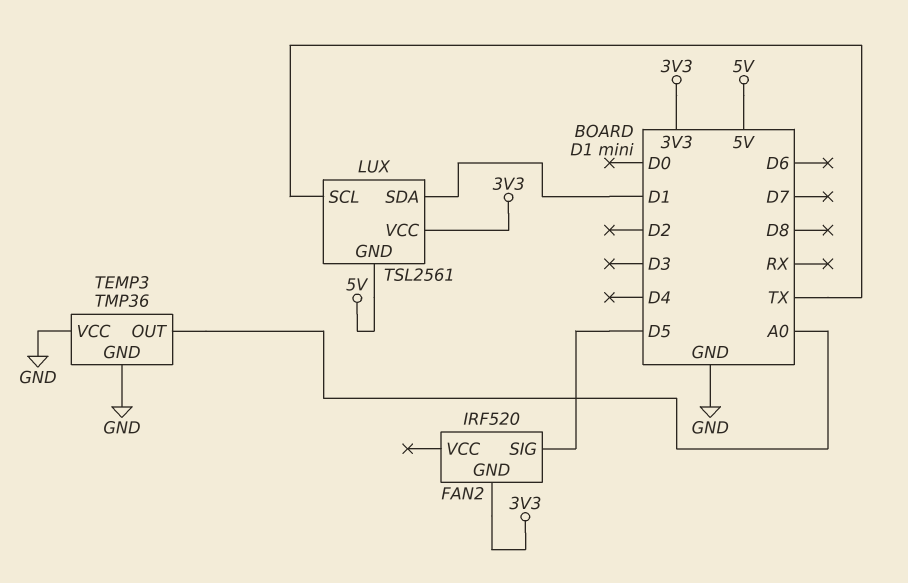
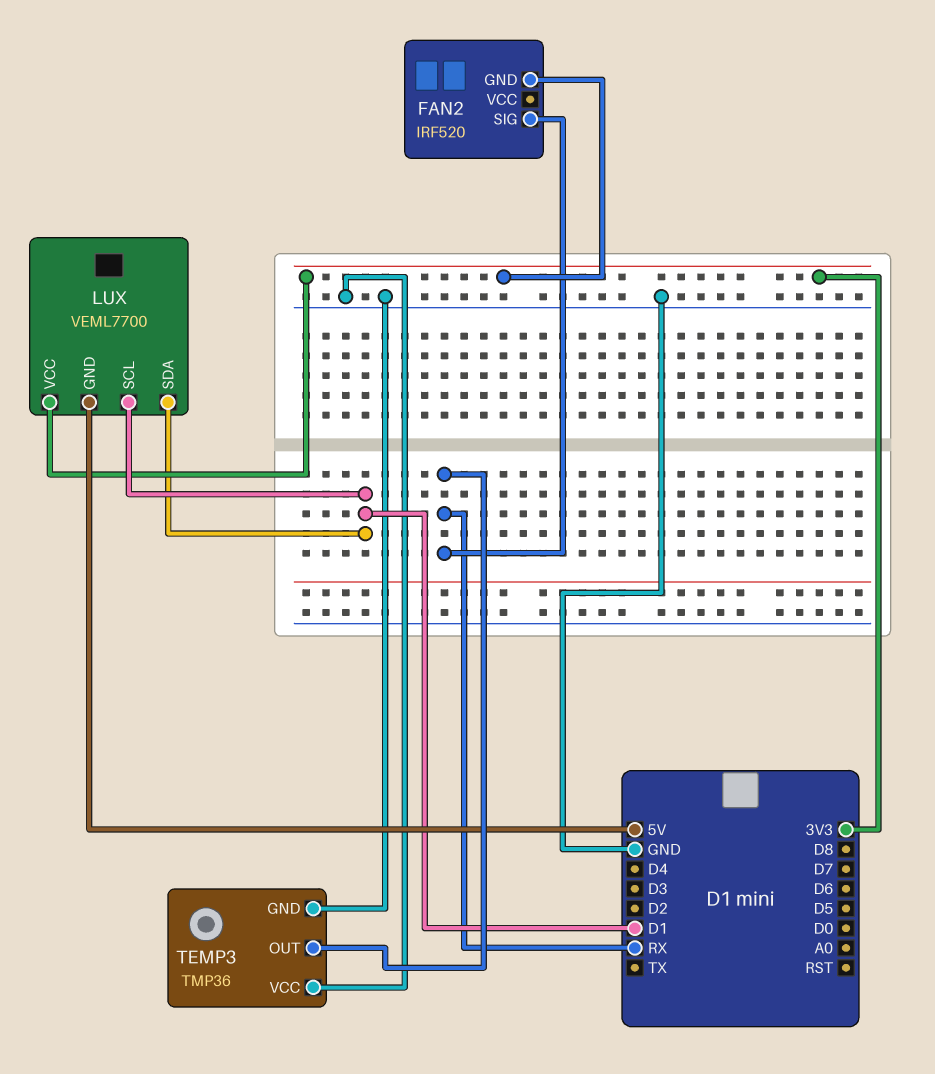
FAN2 pin SIG: D5 -> RX
LUX: TSL2561 -> VEML7700
LUX pin SCL: TX -> D1
TEMP3 pin OUT: A0 -> RX

